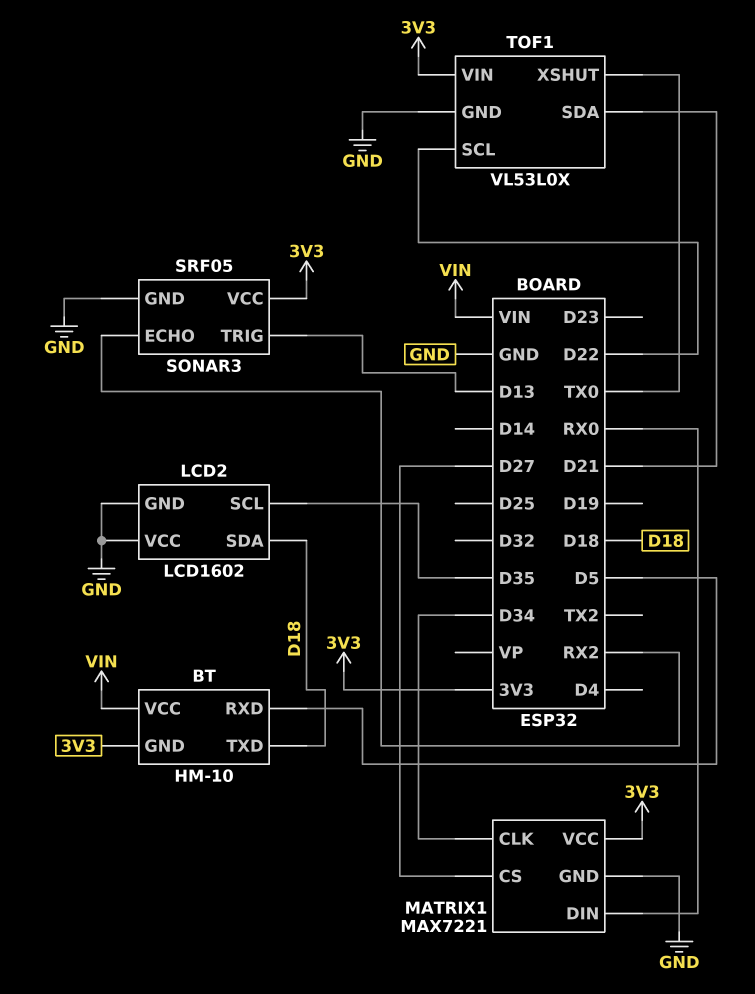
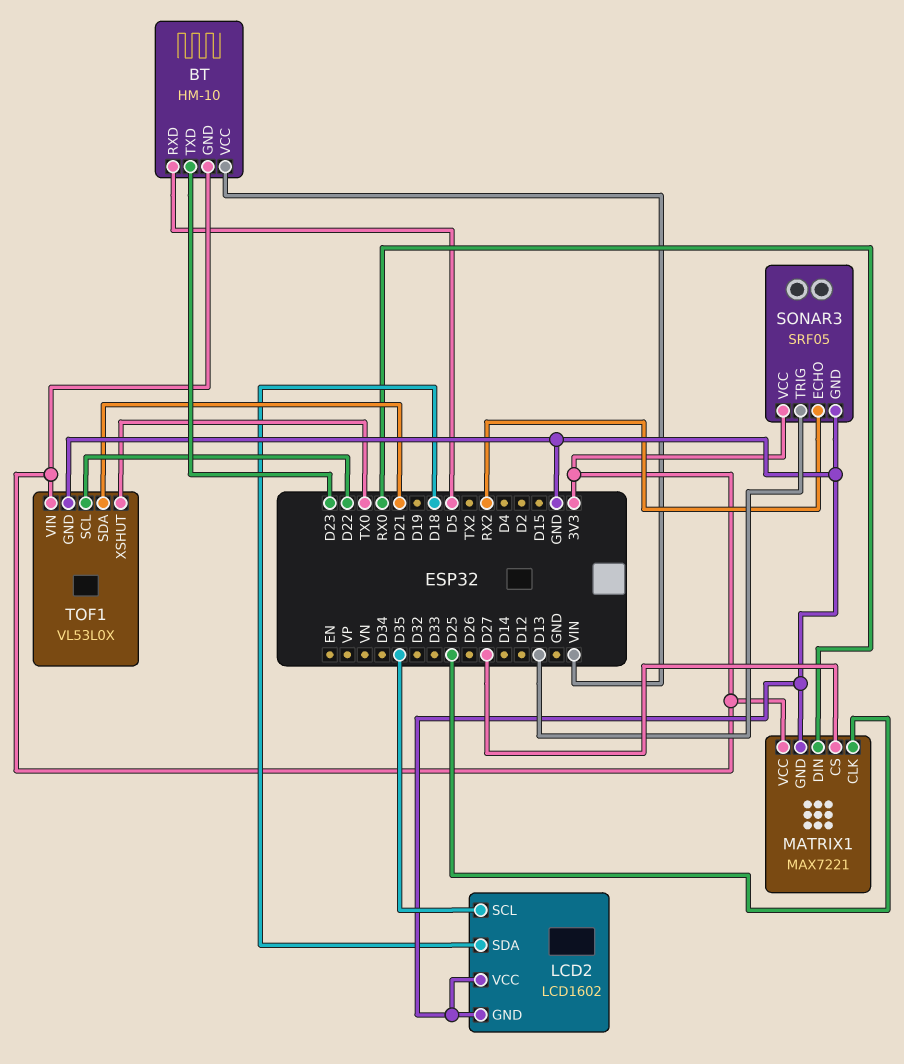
BT pin TXD: D18 -> D23
MATRIX1 pin CLK: D34 -> D25

